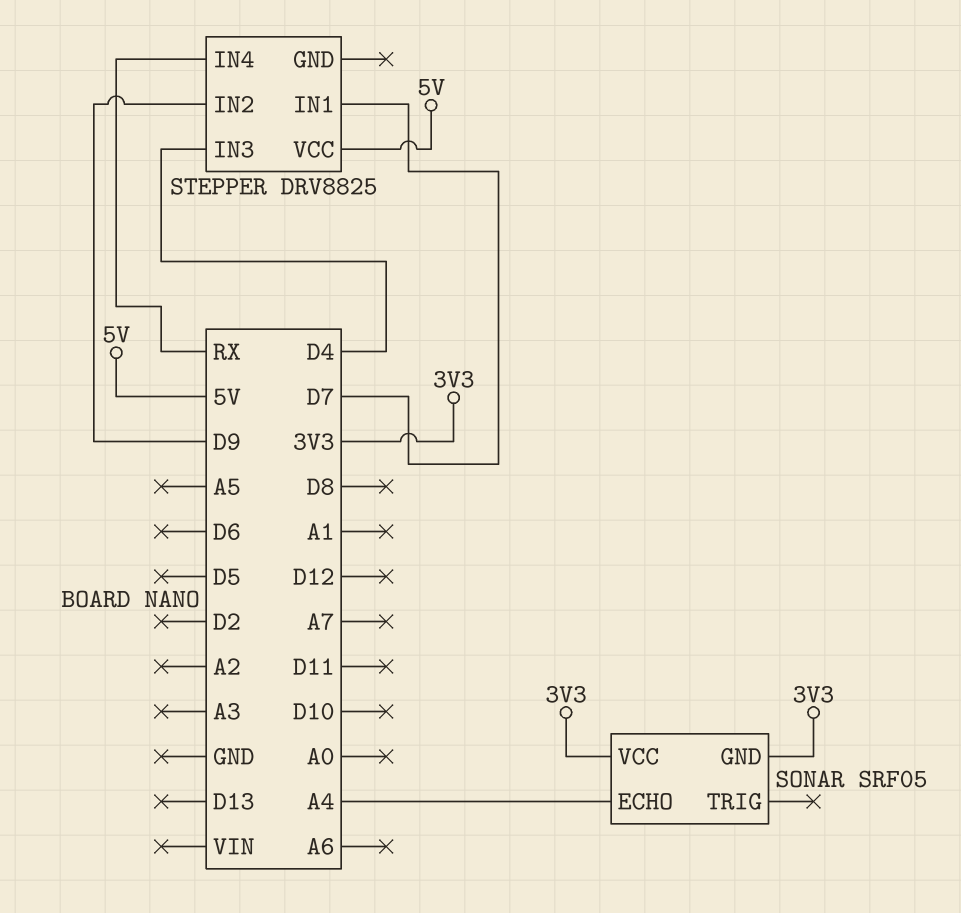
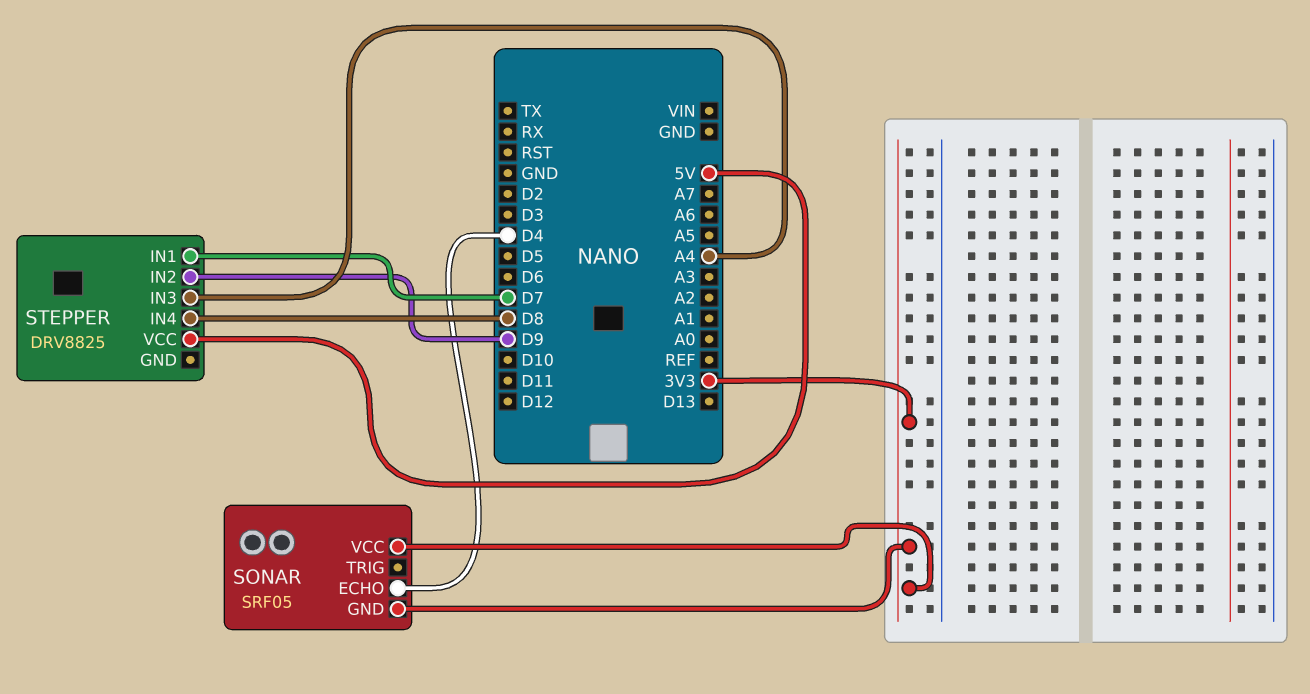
SONAR pin ECHO: A4 -> D4
STEPPER pin IN3: D4 -> A4
STEPPER pin IN4: RX -> D8

